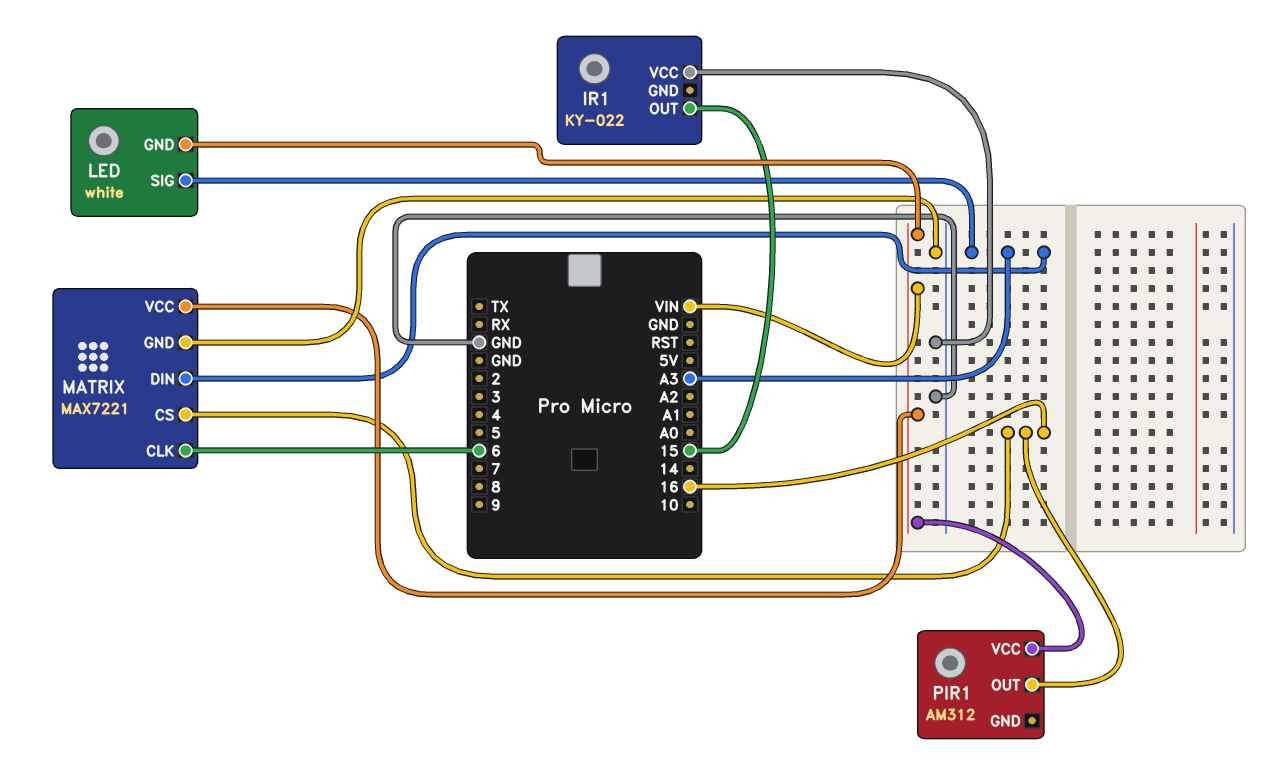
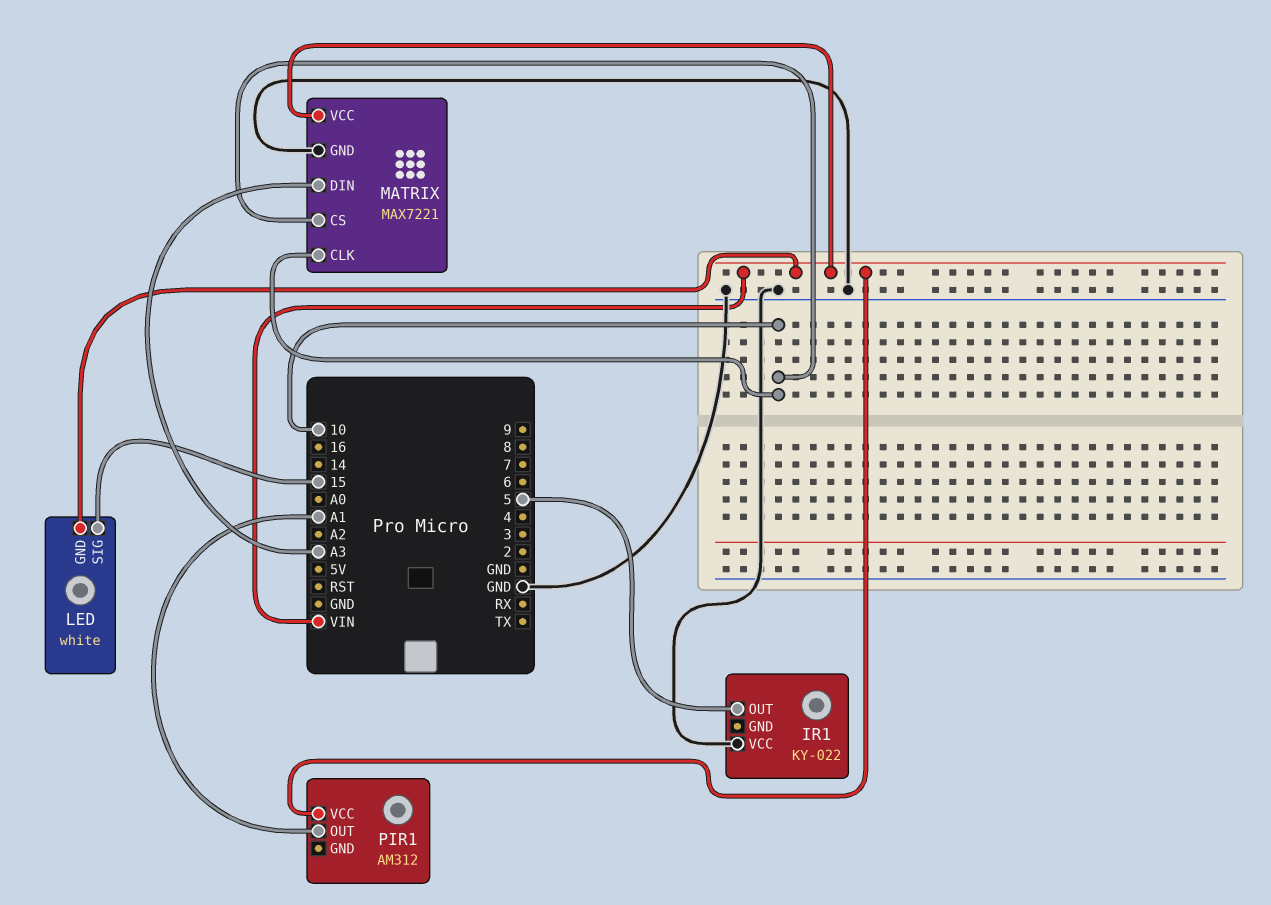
IR1 pin OUT: 15 -> 5
LED pin SIG: A3 -> 15
MATRIX pin CLK: 6 -> 10
MATRIX pin CS: 16 -> 10
PIR1 pin OUT: 16 -> A1

